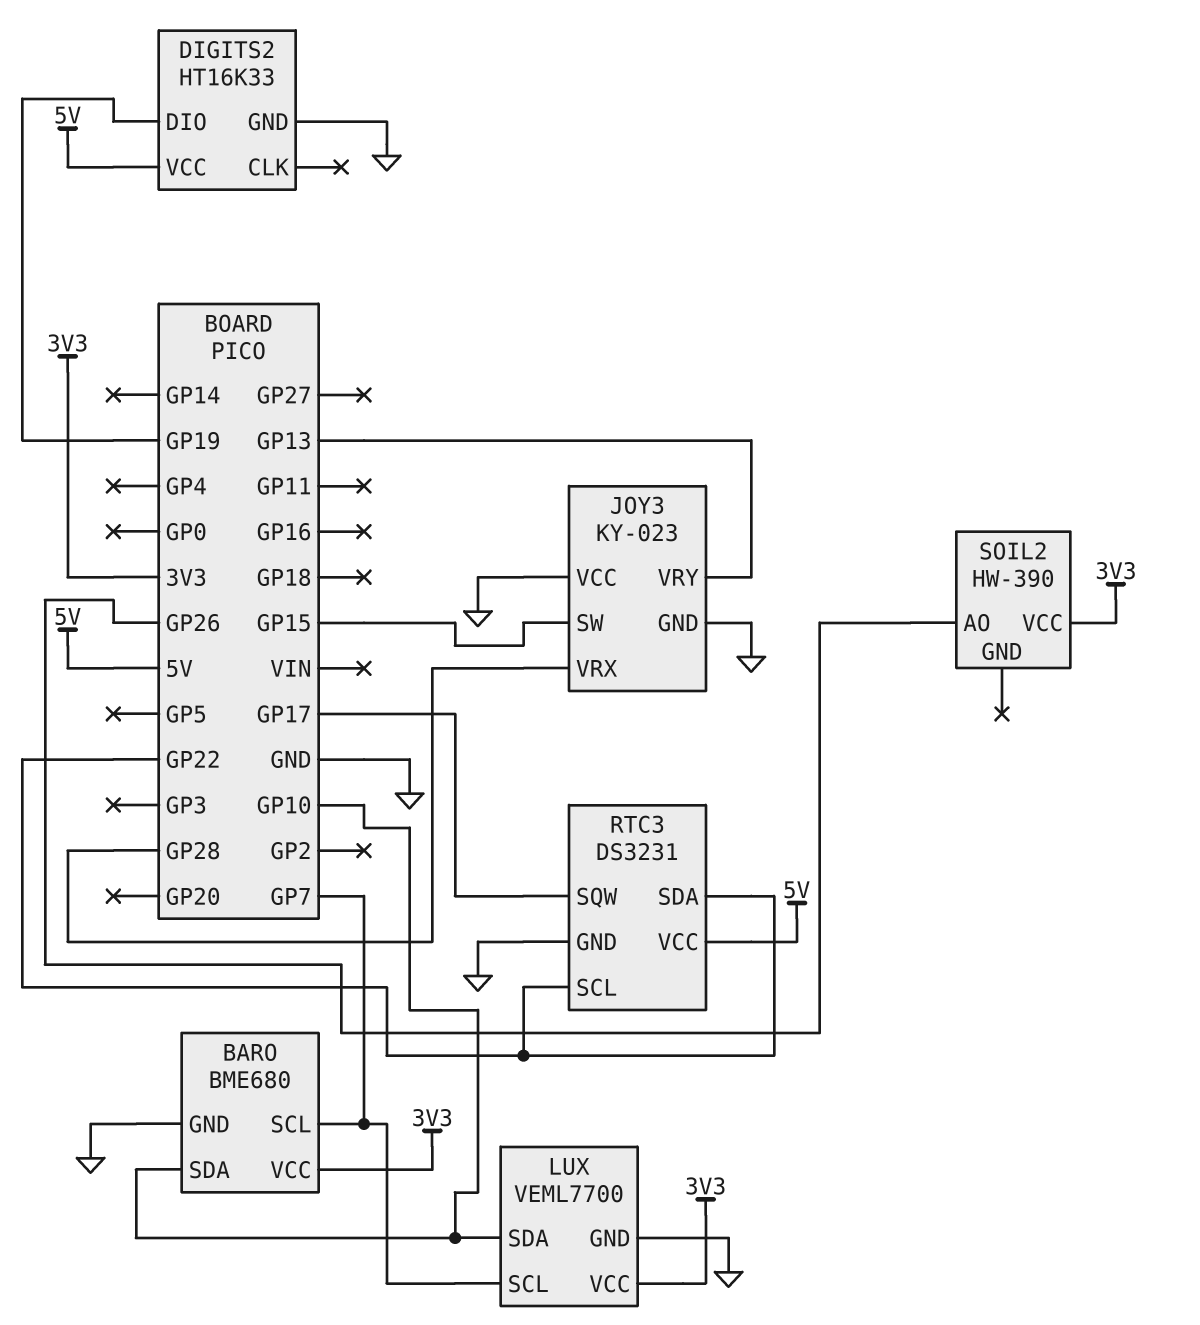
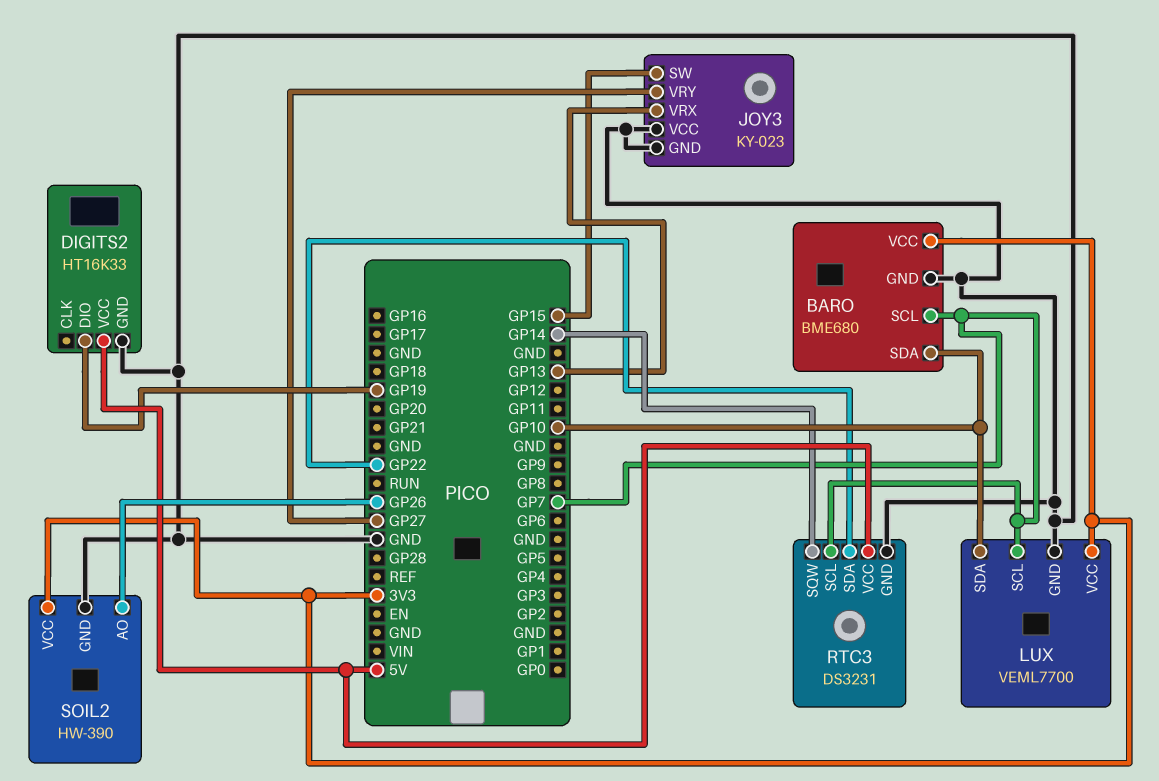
JOY3 pin VRX: GP28 -> GP13
JOY3 pin VRY: GP13 -> GP27
RTC3 pin SCL: GP22 -> GP7
RTC3 pin SQW: GP17 -> GP14
SOIL2 pin GND: none -> GND

